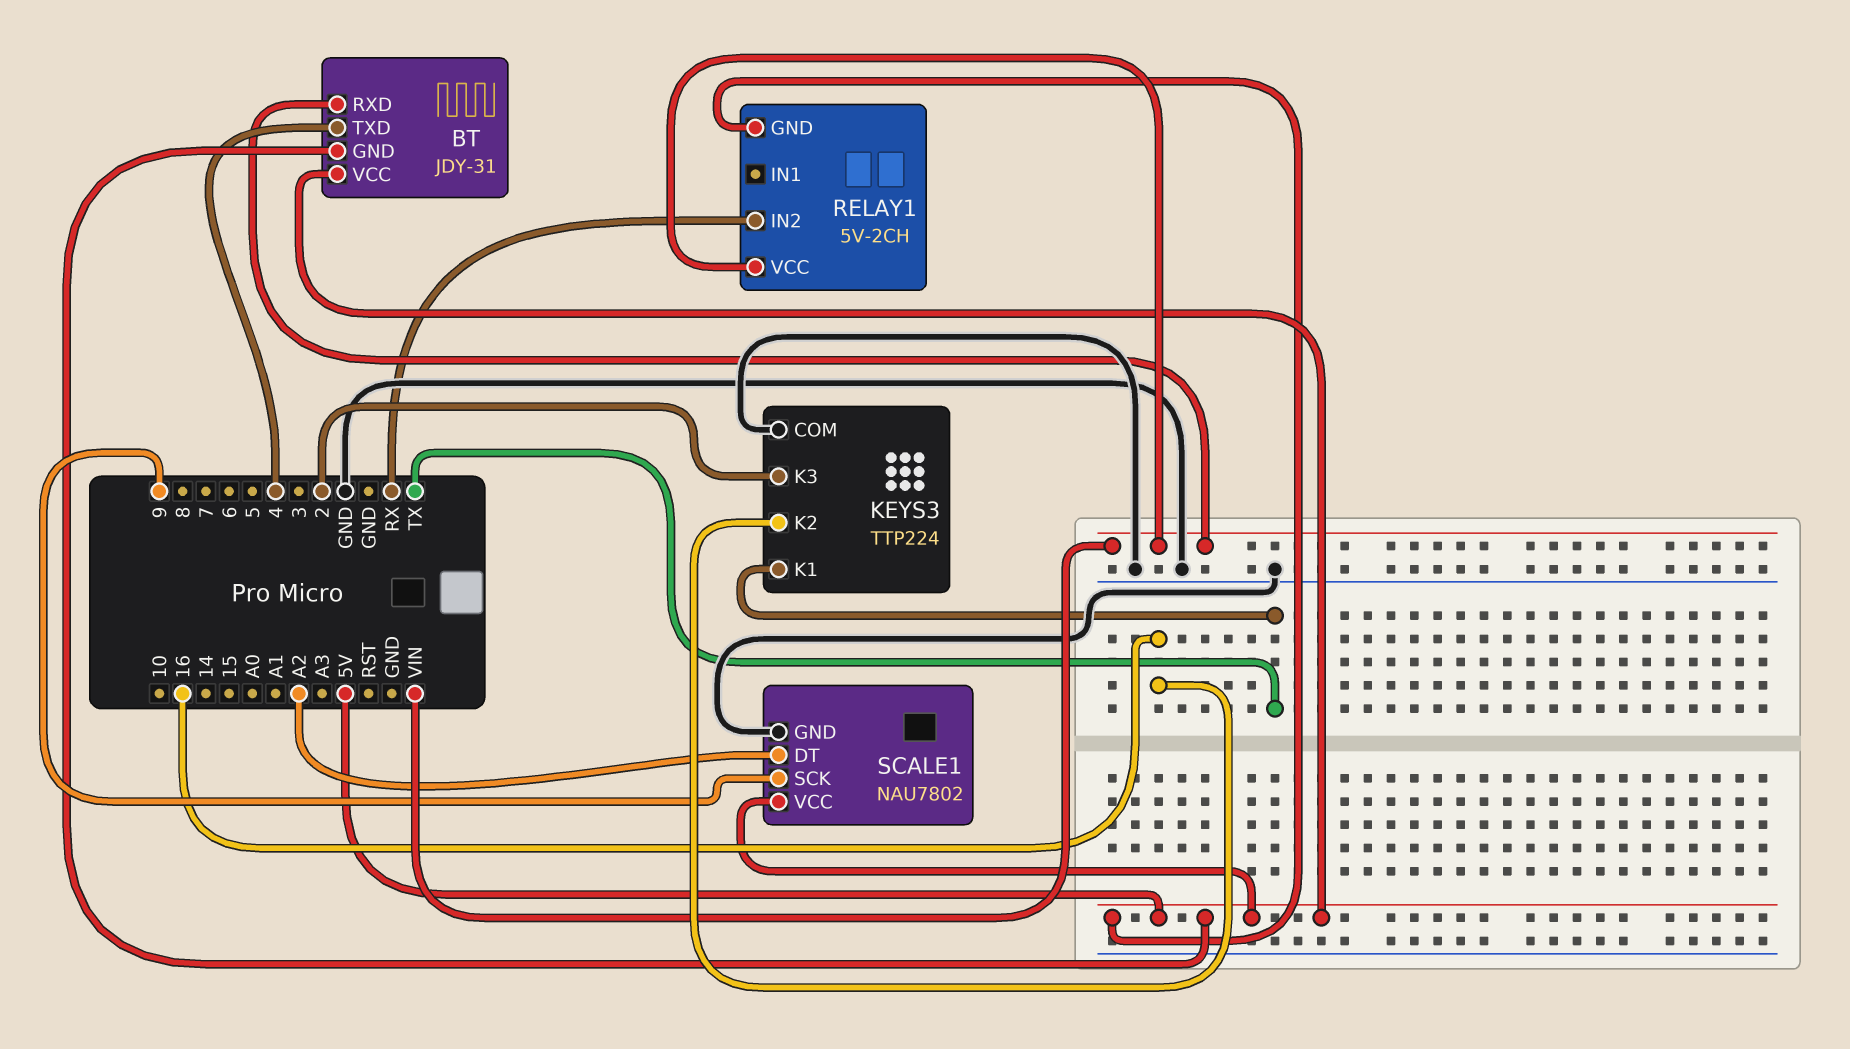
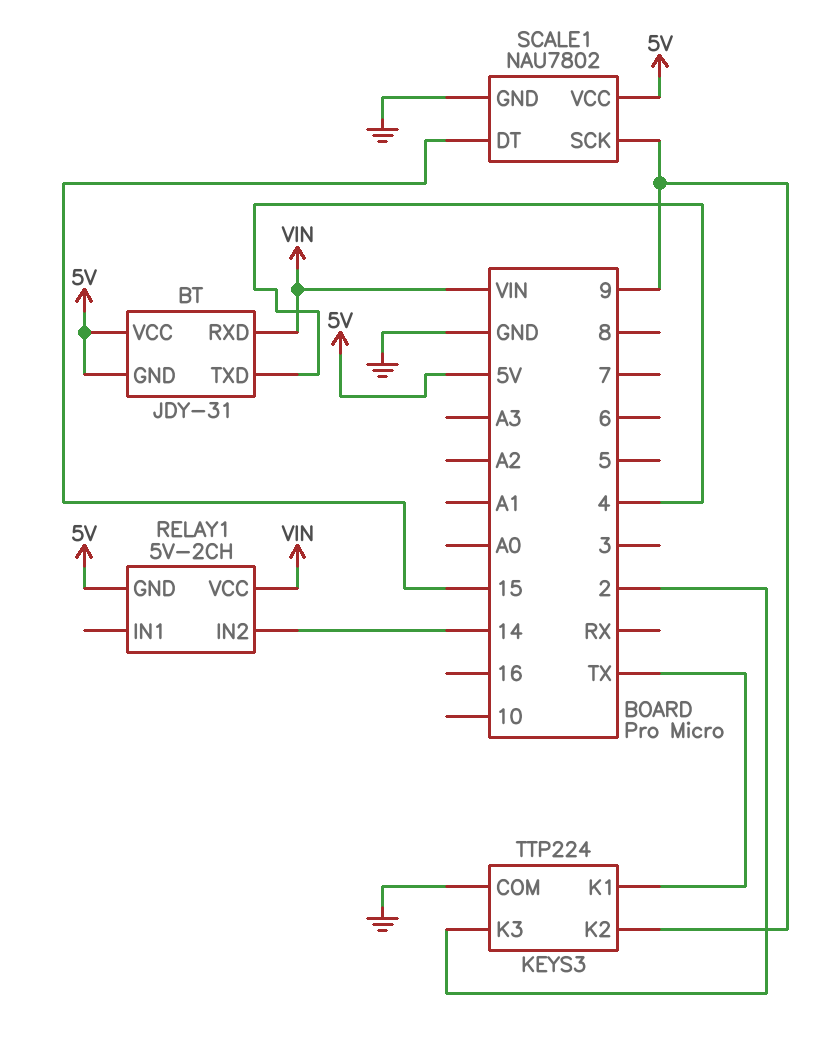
KEYS3 pin K2: 16 -> 9
RELAY1 pin IN2: RX -> 14
SCALE1 pin DT: A2 -> 15

